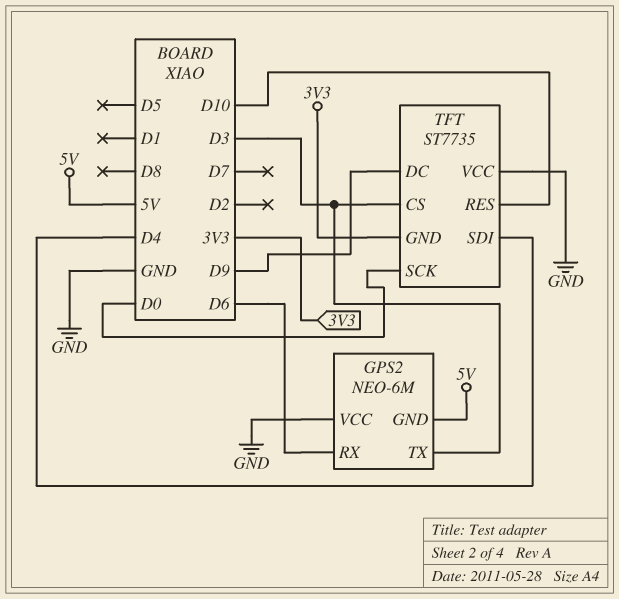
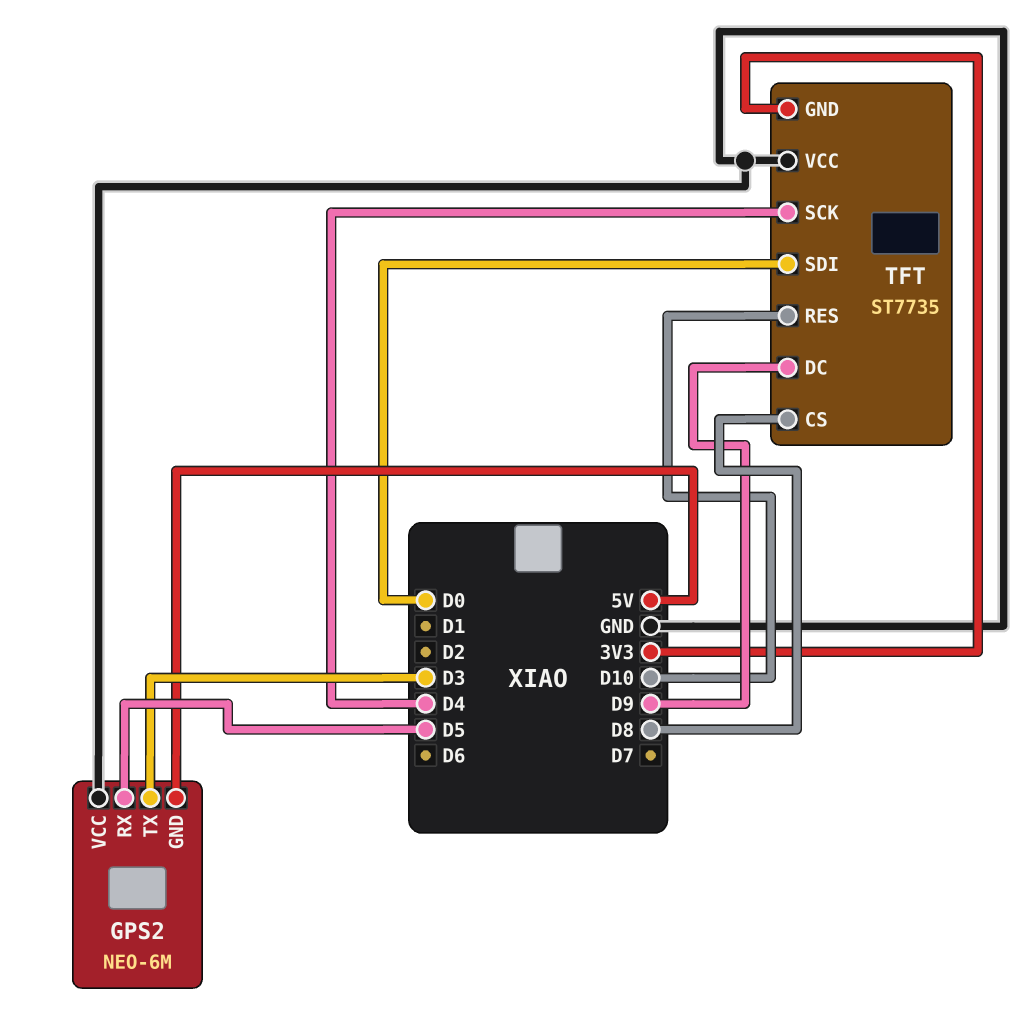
GPS2 pin RX: D6 -> D5
TFT pin CS: D3 -> D8
TFT pin SCK: D0 -> D4
TFT pin SDI: D4 -> D0

